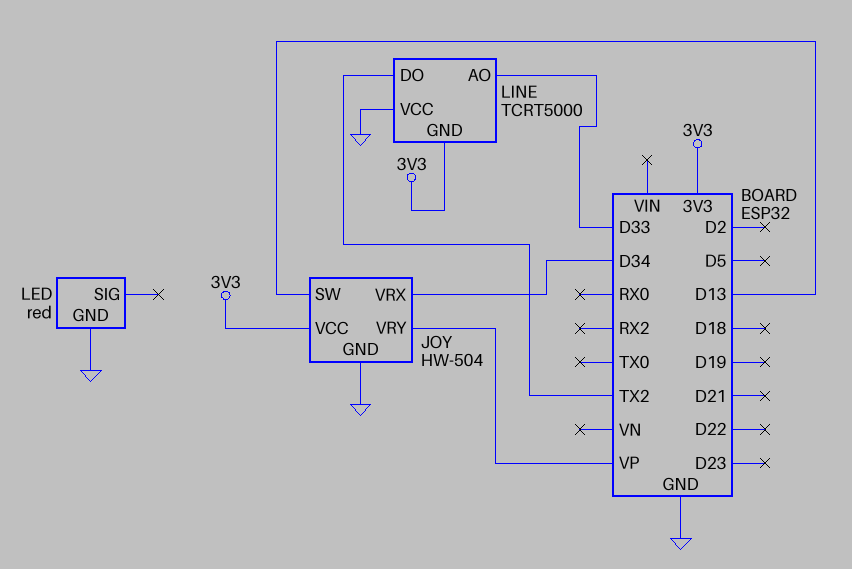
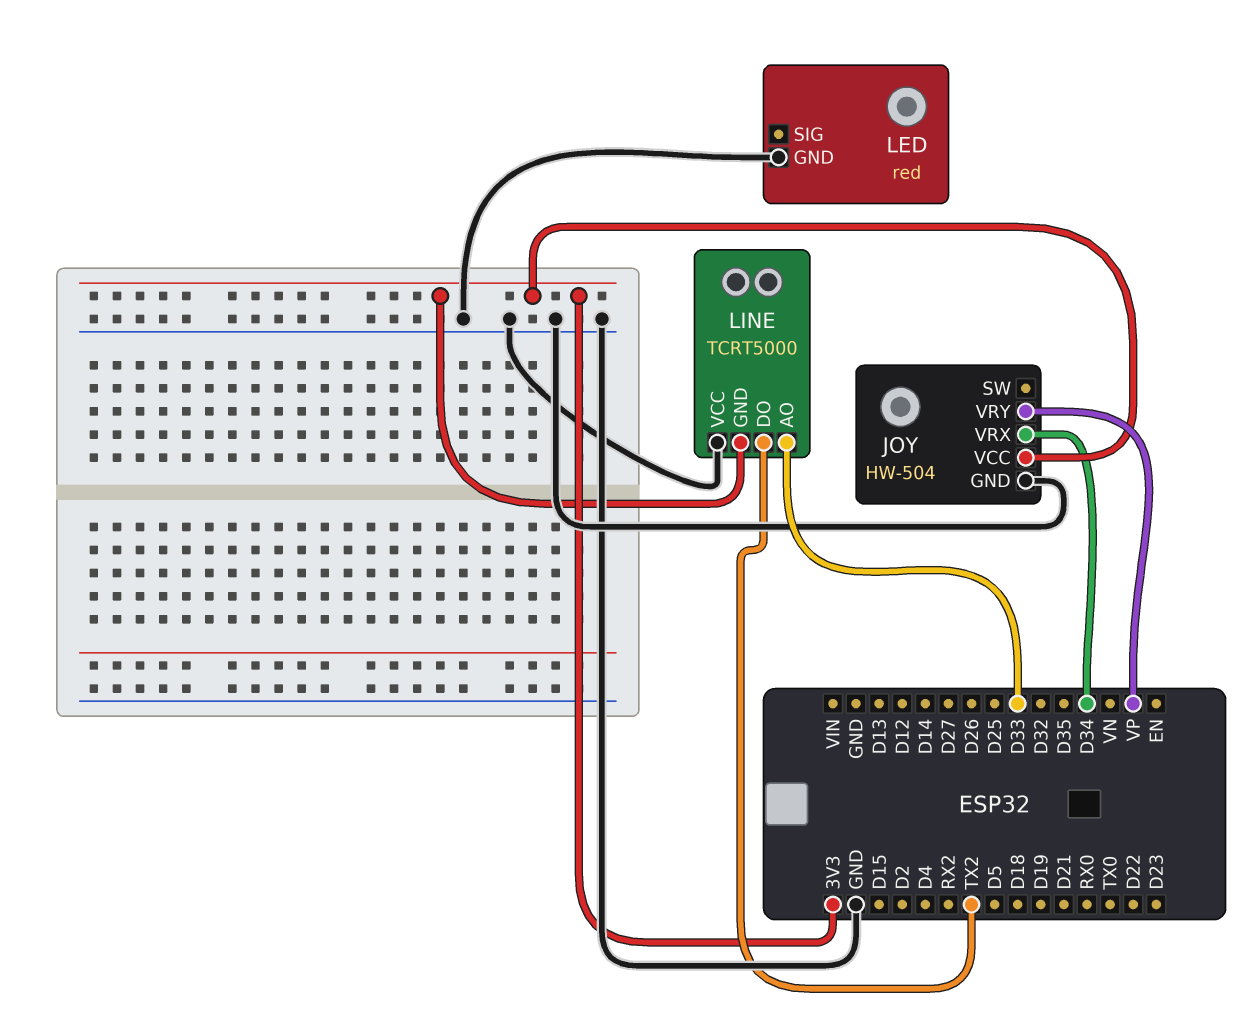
JOY pin SW: D13 -> none

